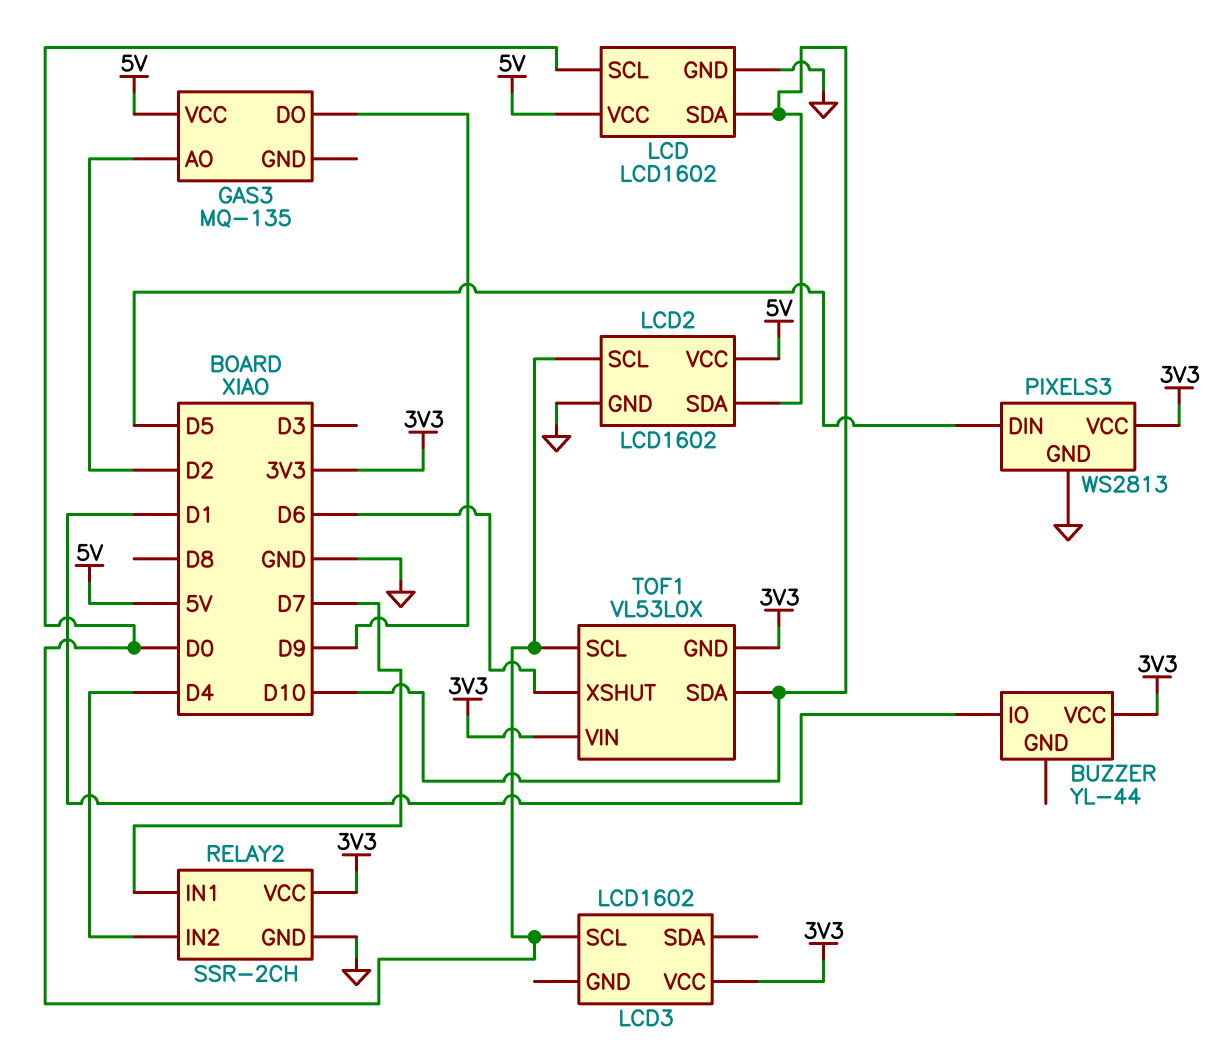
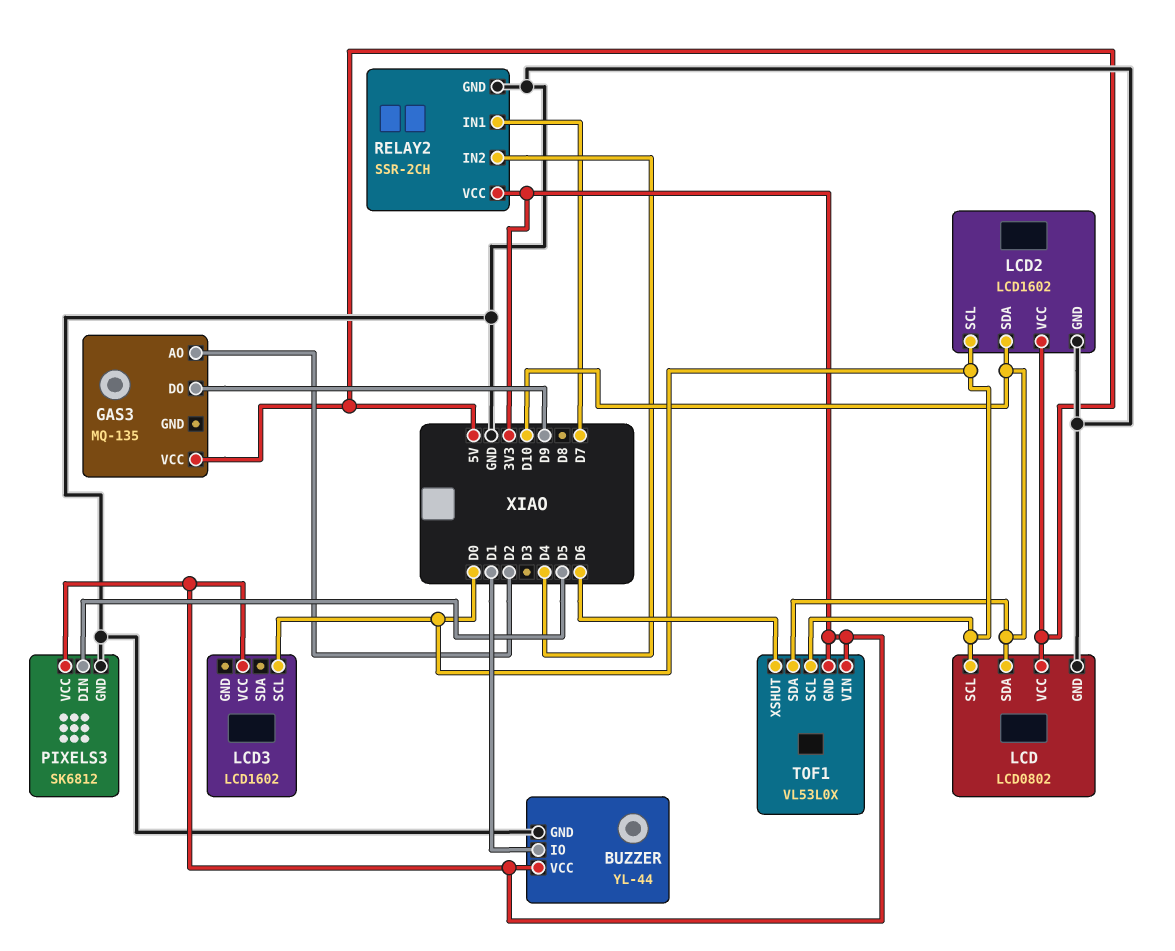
BUZZER pin GND: none -> GND
LCD: LCD1602 -> LCD0802
PIXELS3: WS2813 -> SK6812

